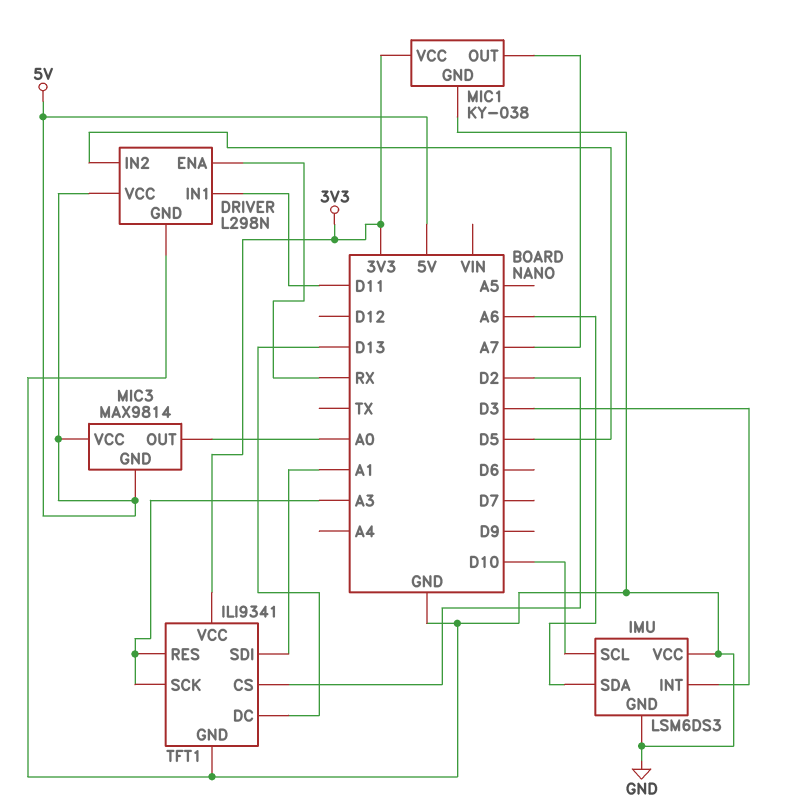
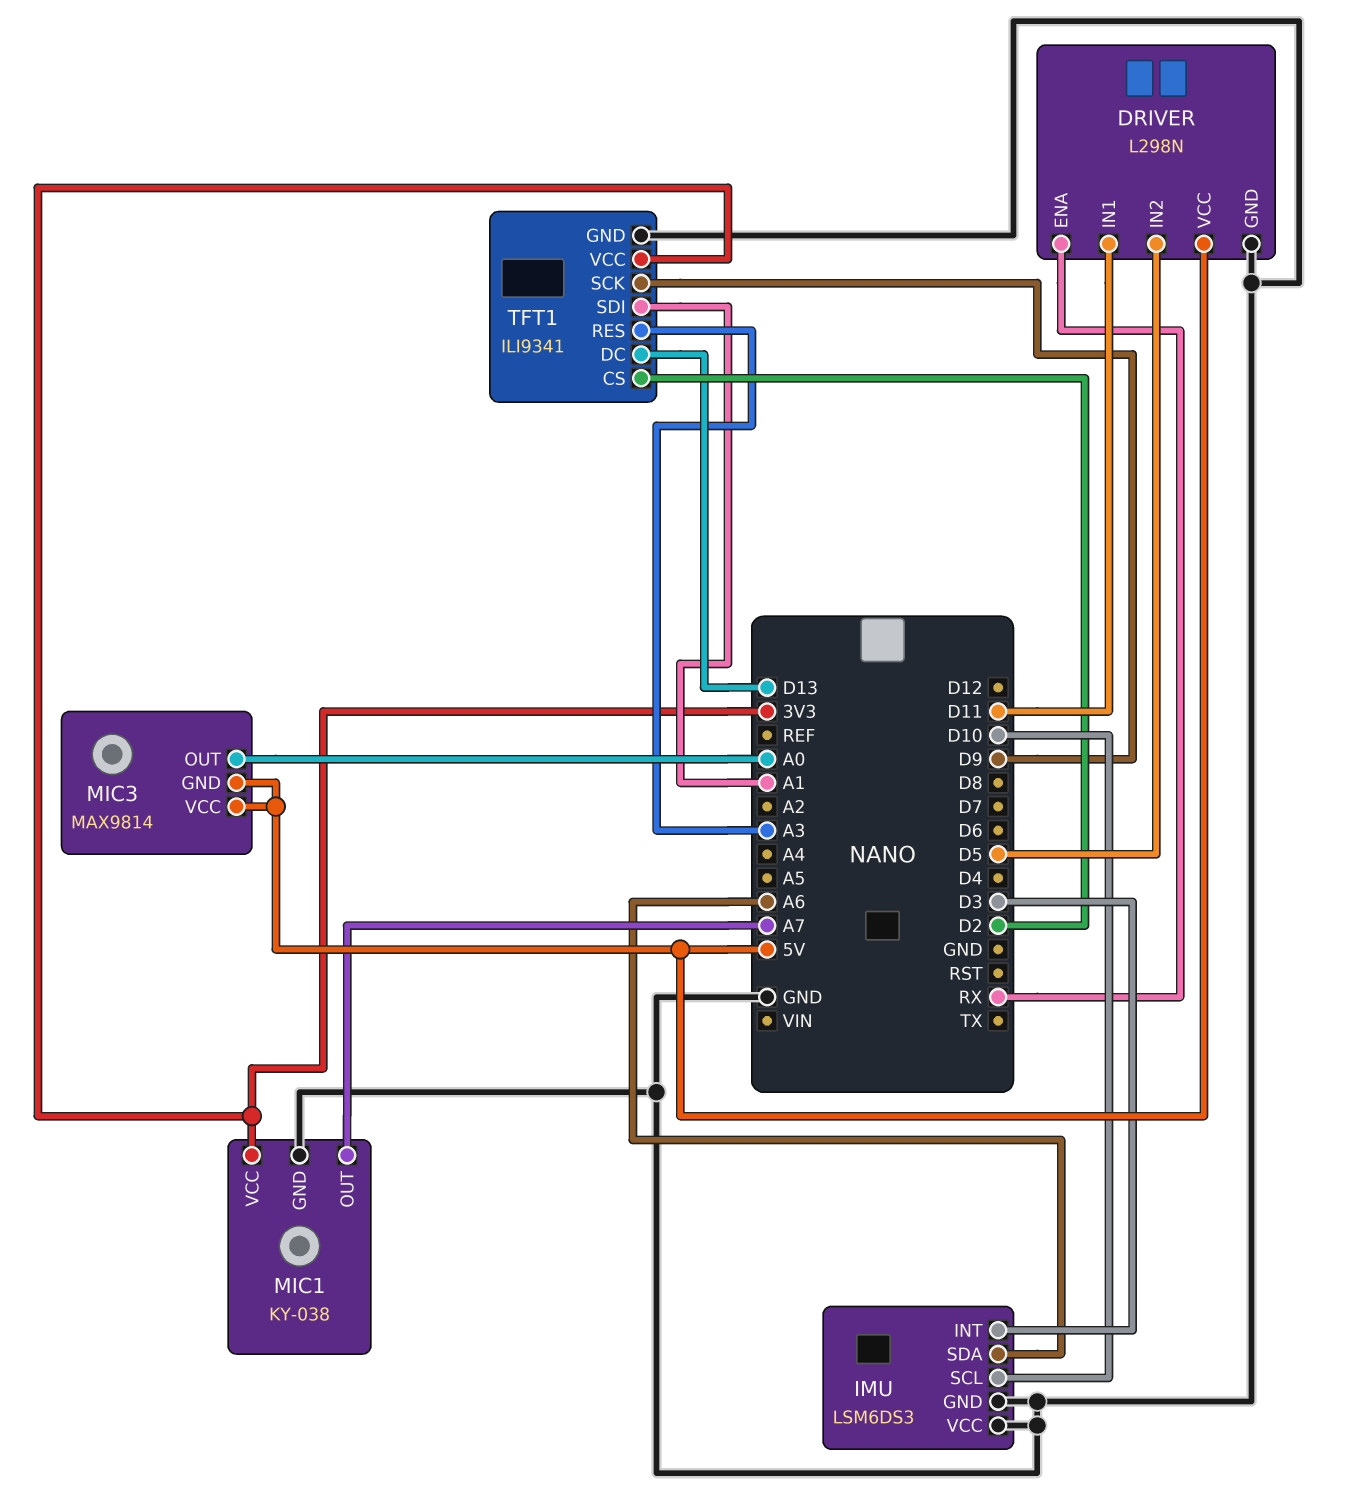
TFT1 pin SCK: A3 -> D9

